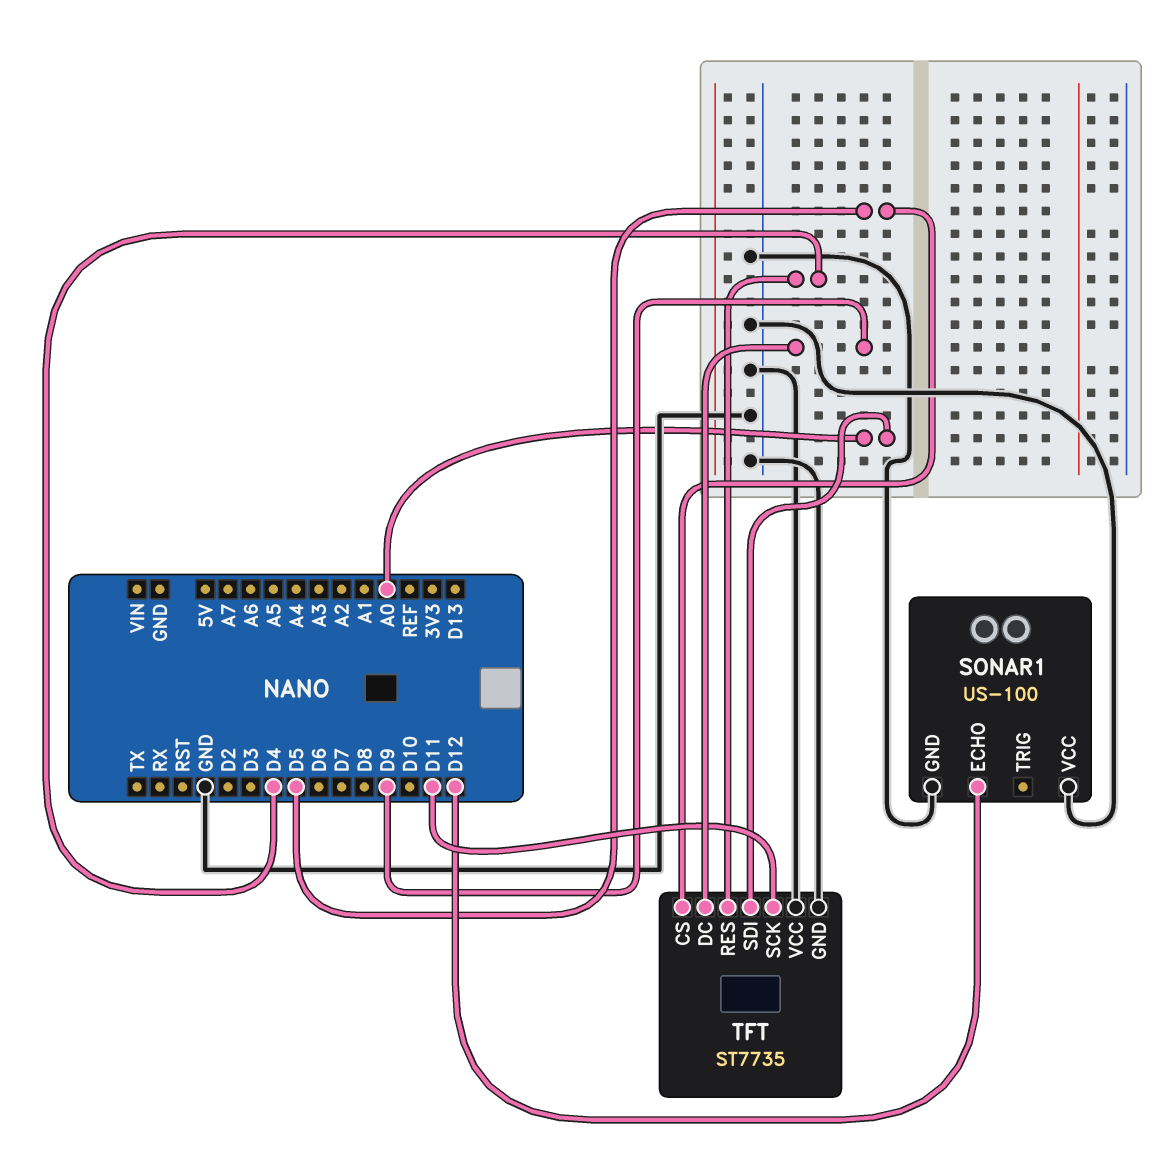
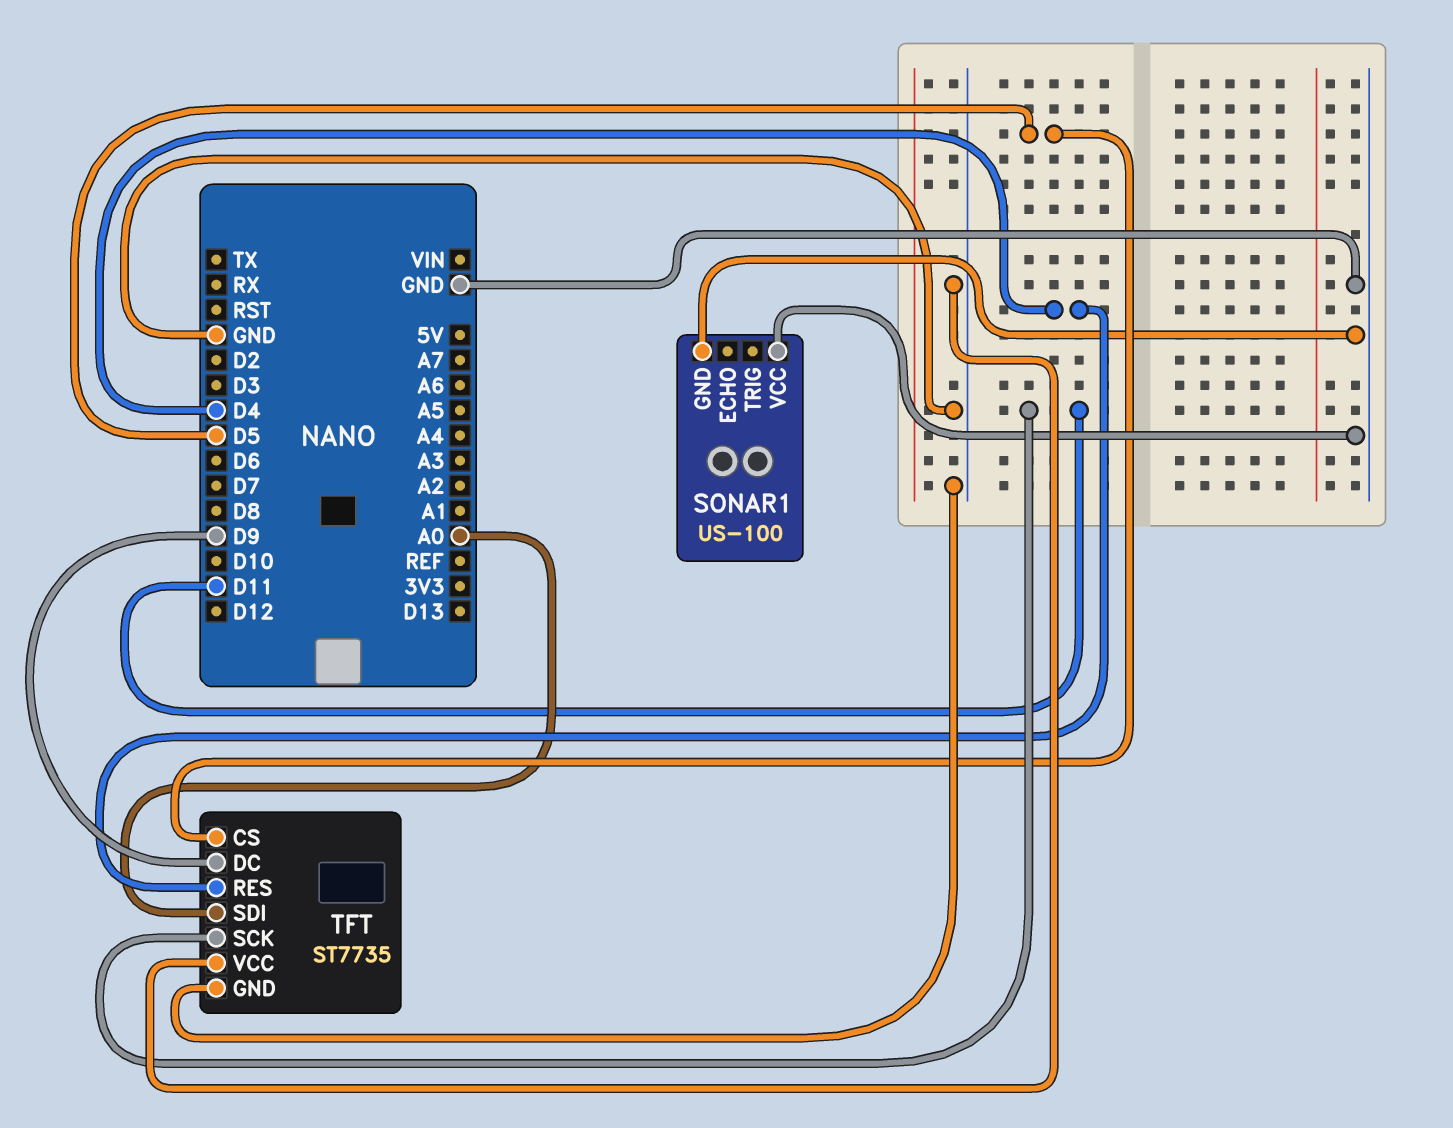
SONAR1 pin ECHO: D12 -> none

